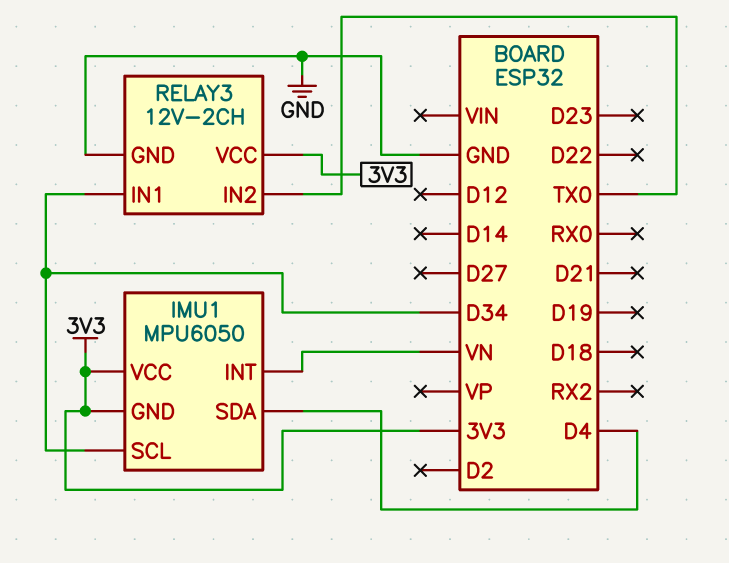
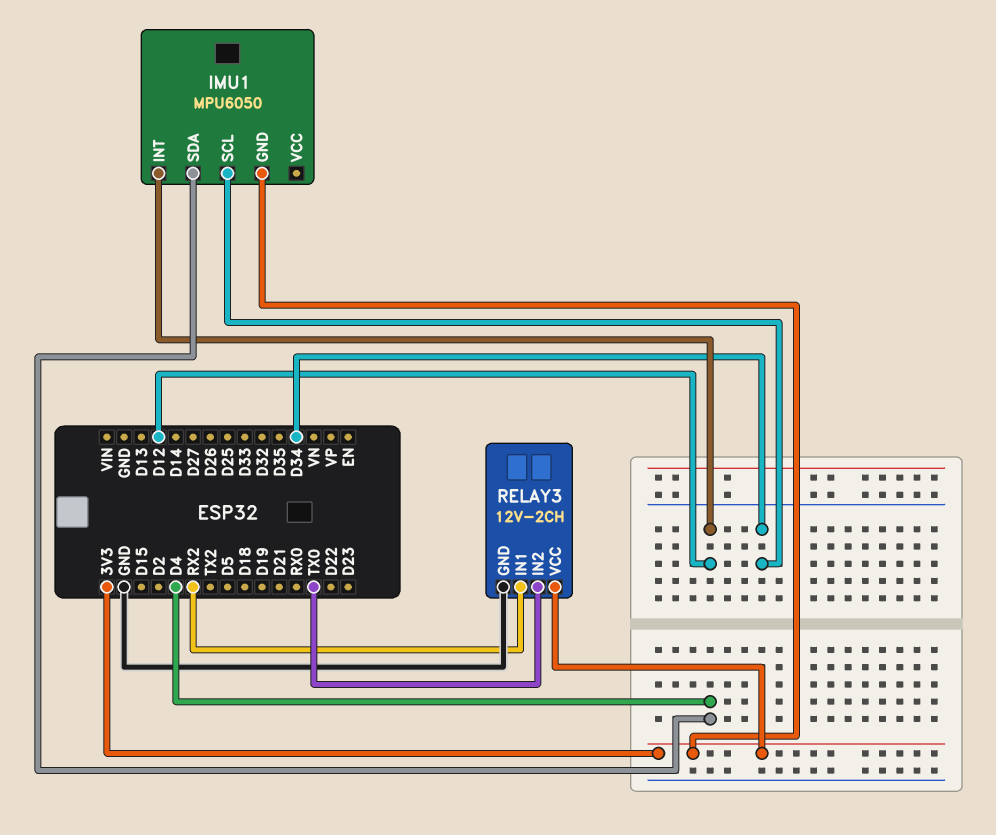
IMU1 pin INT: VN -> D12
IMU1 pin VCC: 3V3 -> none
RELAY3 pin IN1: D34 -> RX2

